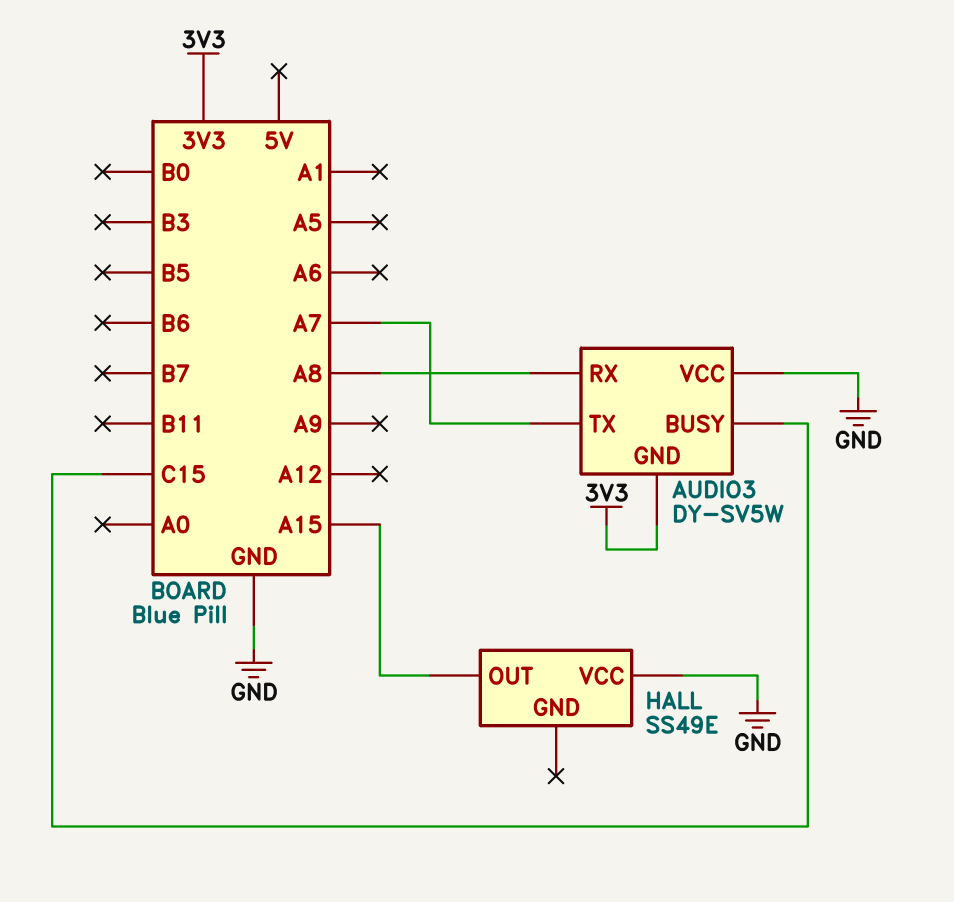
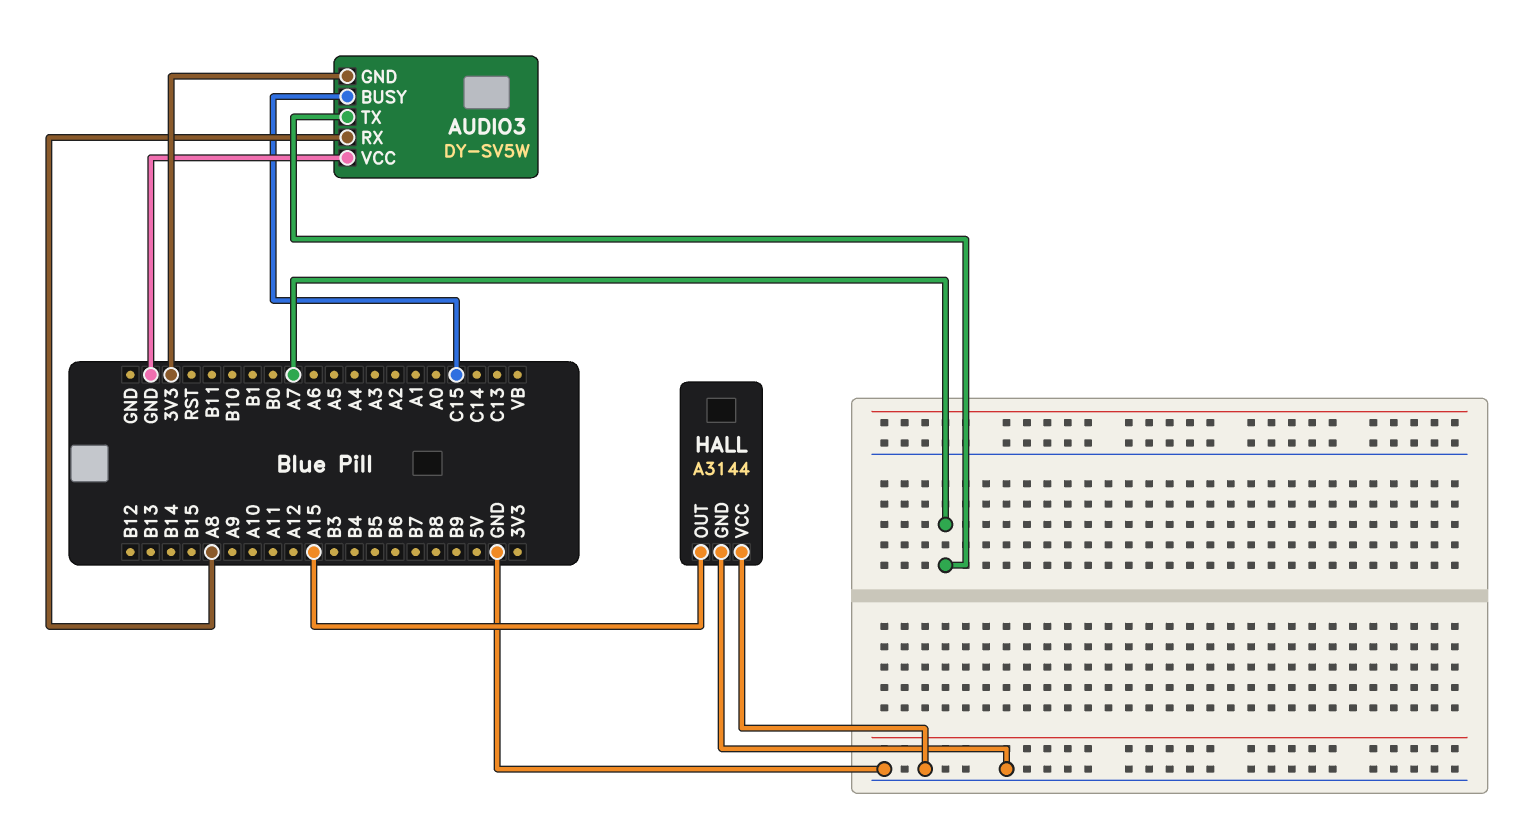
HALL: SS49E -> A3144
HALL pin GND: none -> GND

